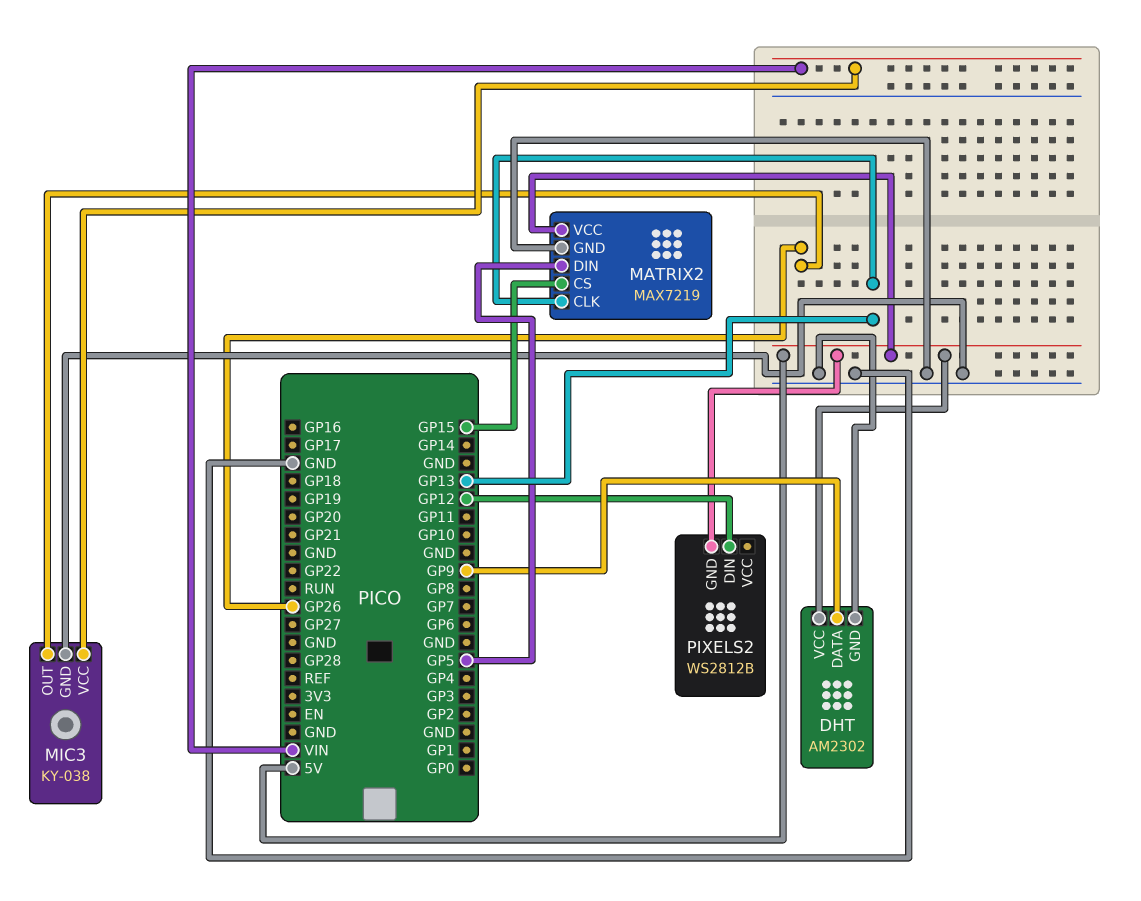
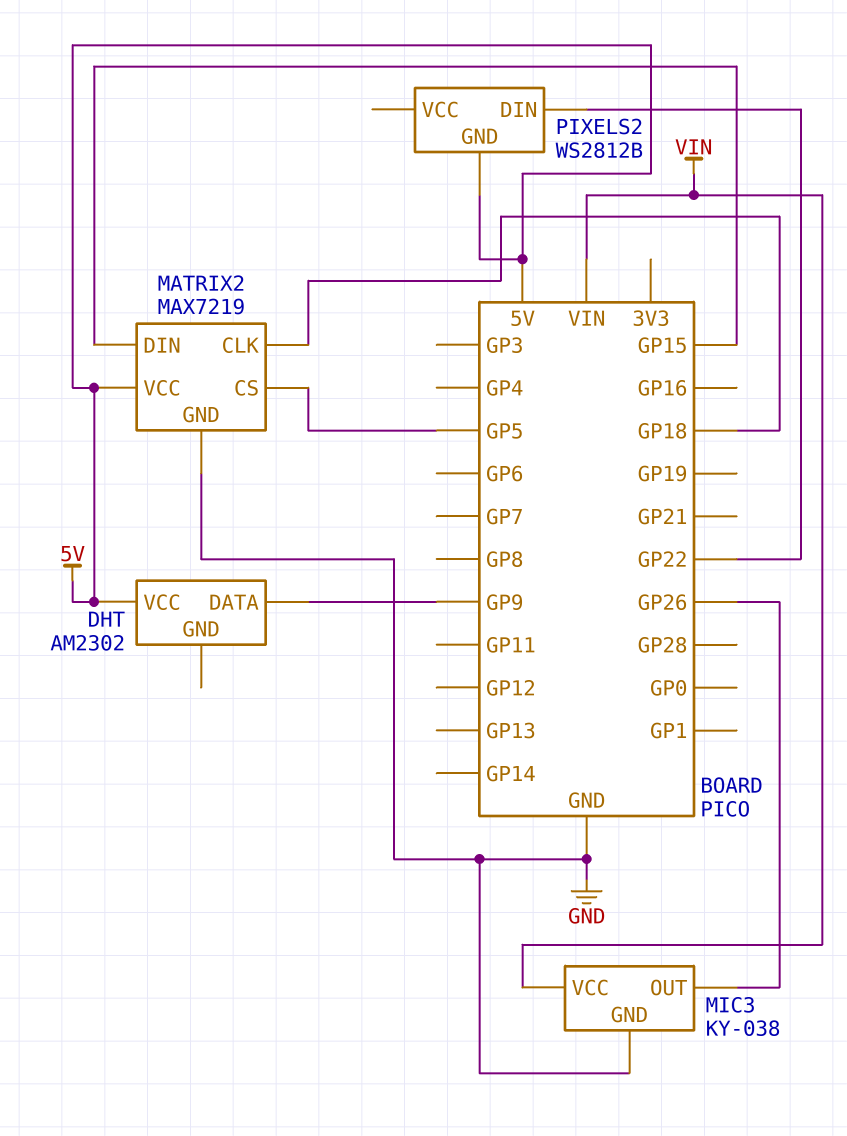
DHT pin GND: GND -> none
MATRIX2 pin CLK: GP13 -> GP18
MATRIX2 pin CS: GP15 -> GP5
MATRIX2 pin DIN: GP5 -> GP15
PIXELS2 pin DIN: GP12 -> GP22

